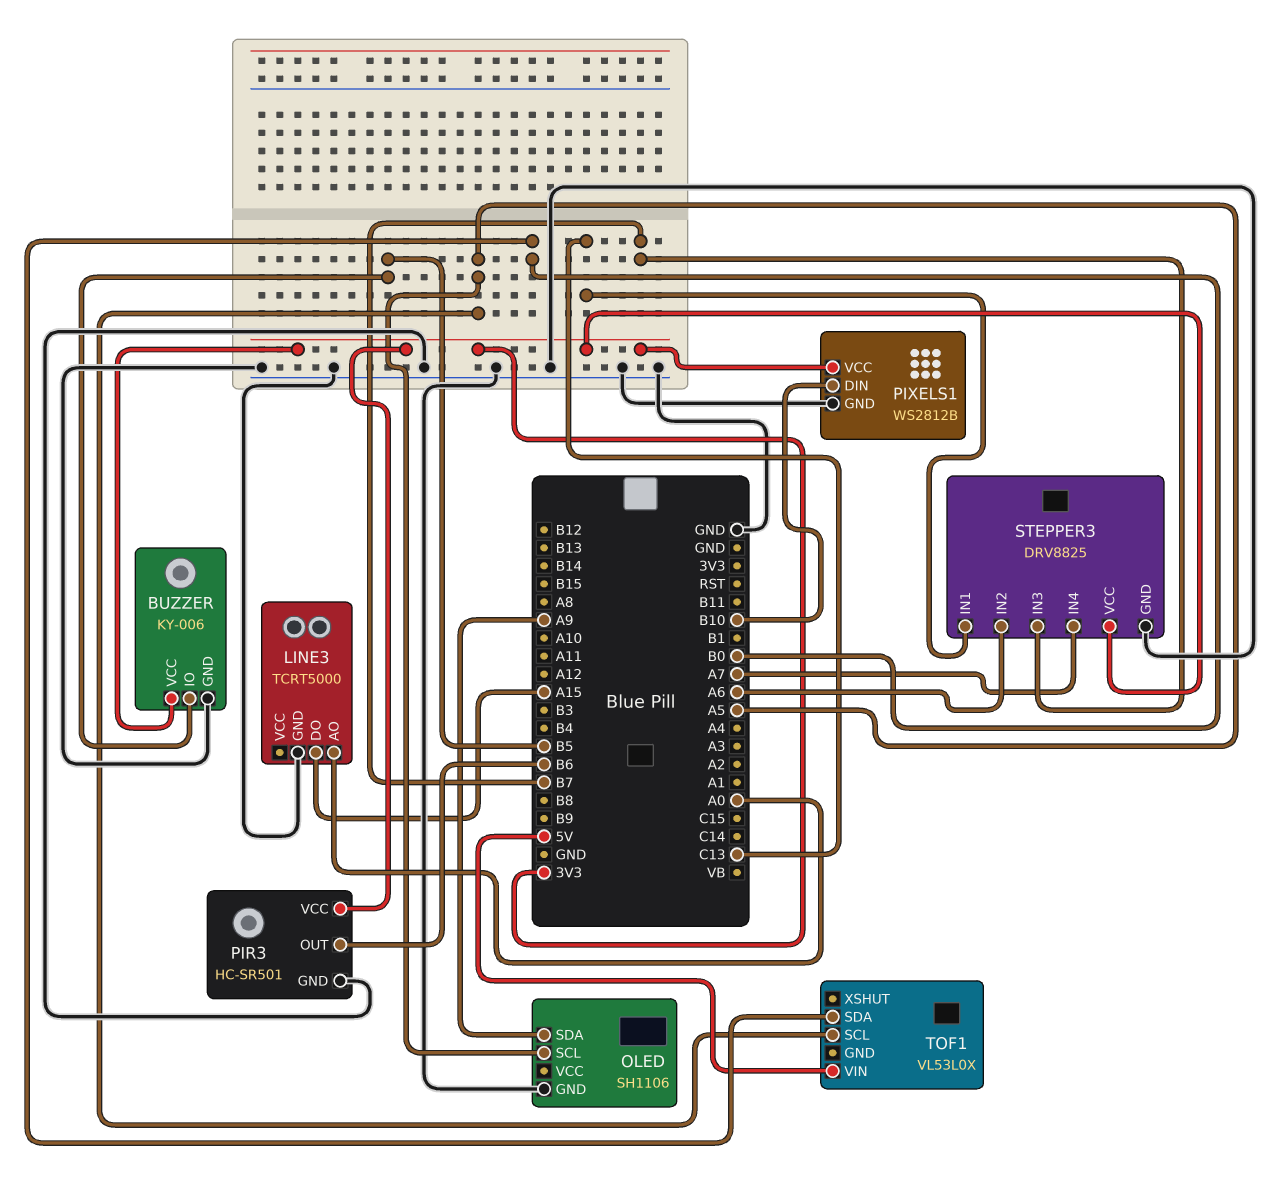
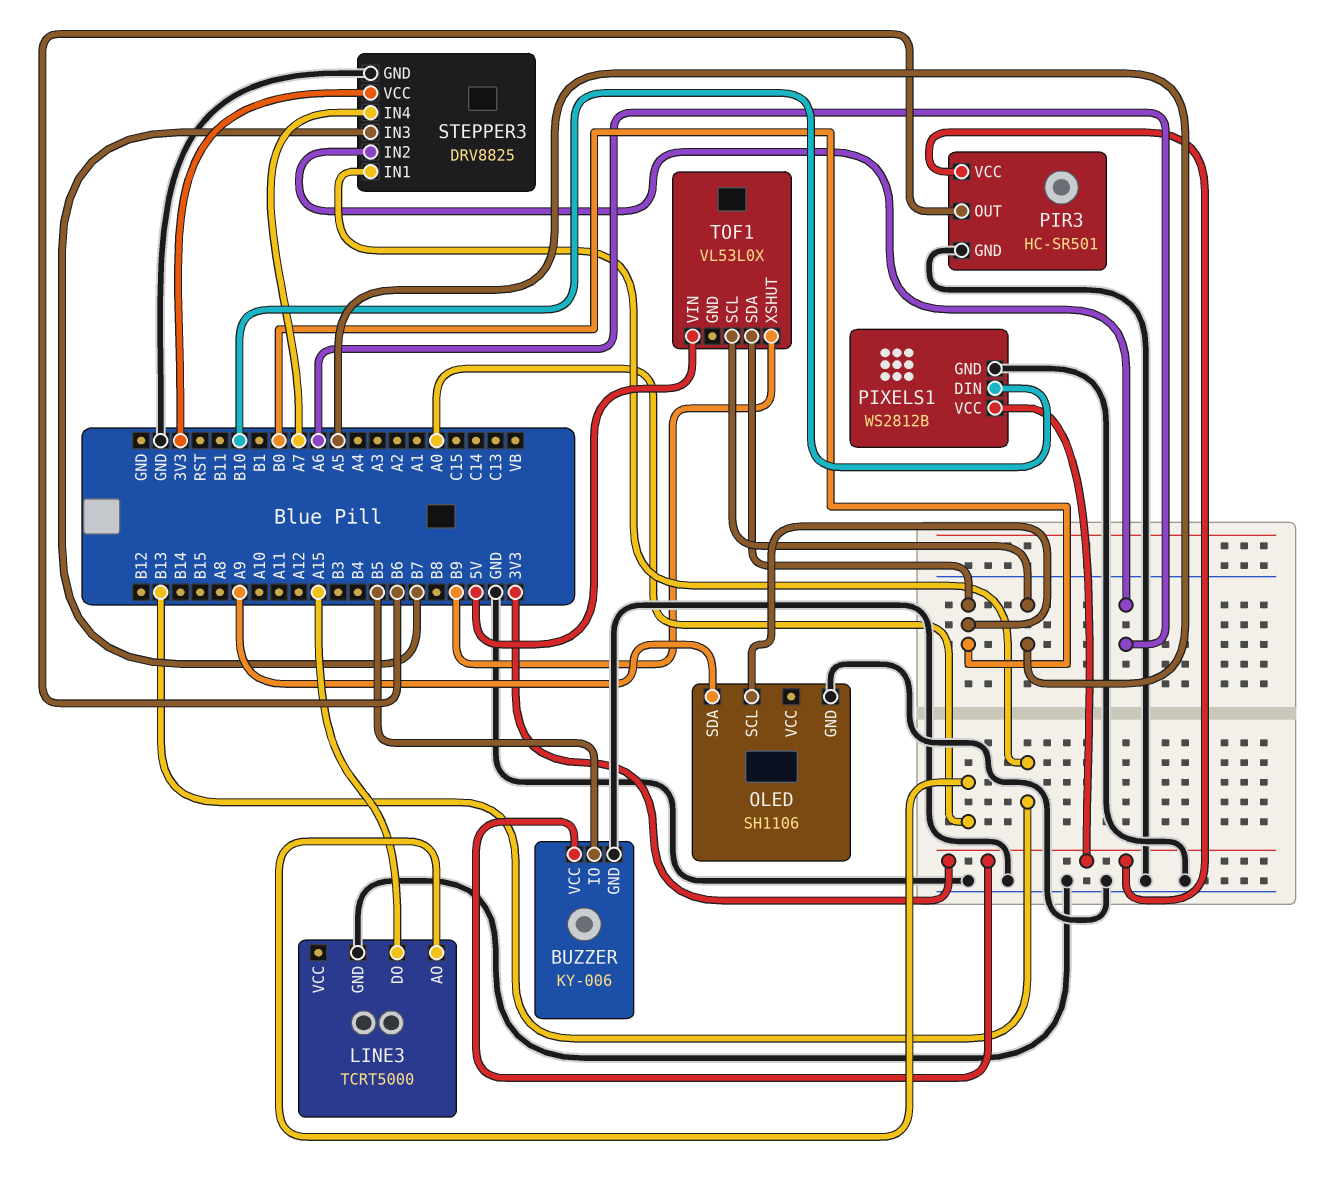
OLED pin SCL: A5 -> B0
STEPPER3 pin IN1: C13 -> B13
TOF1 pin XSHUT: none -> B9

